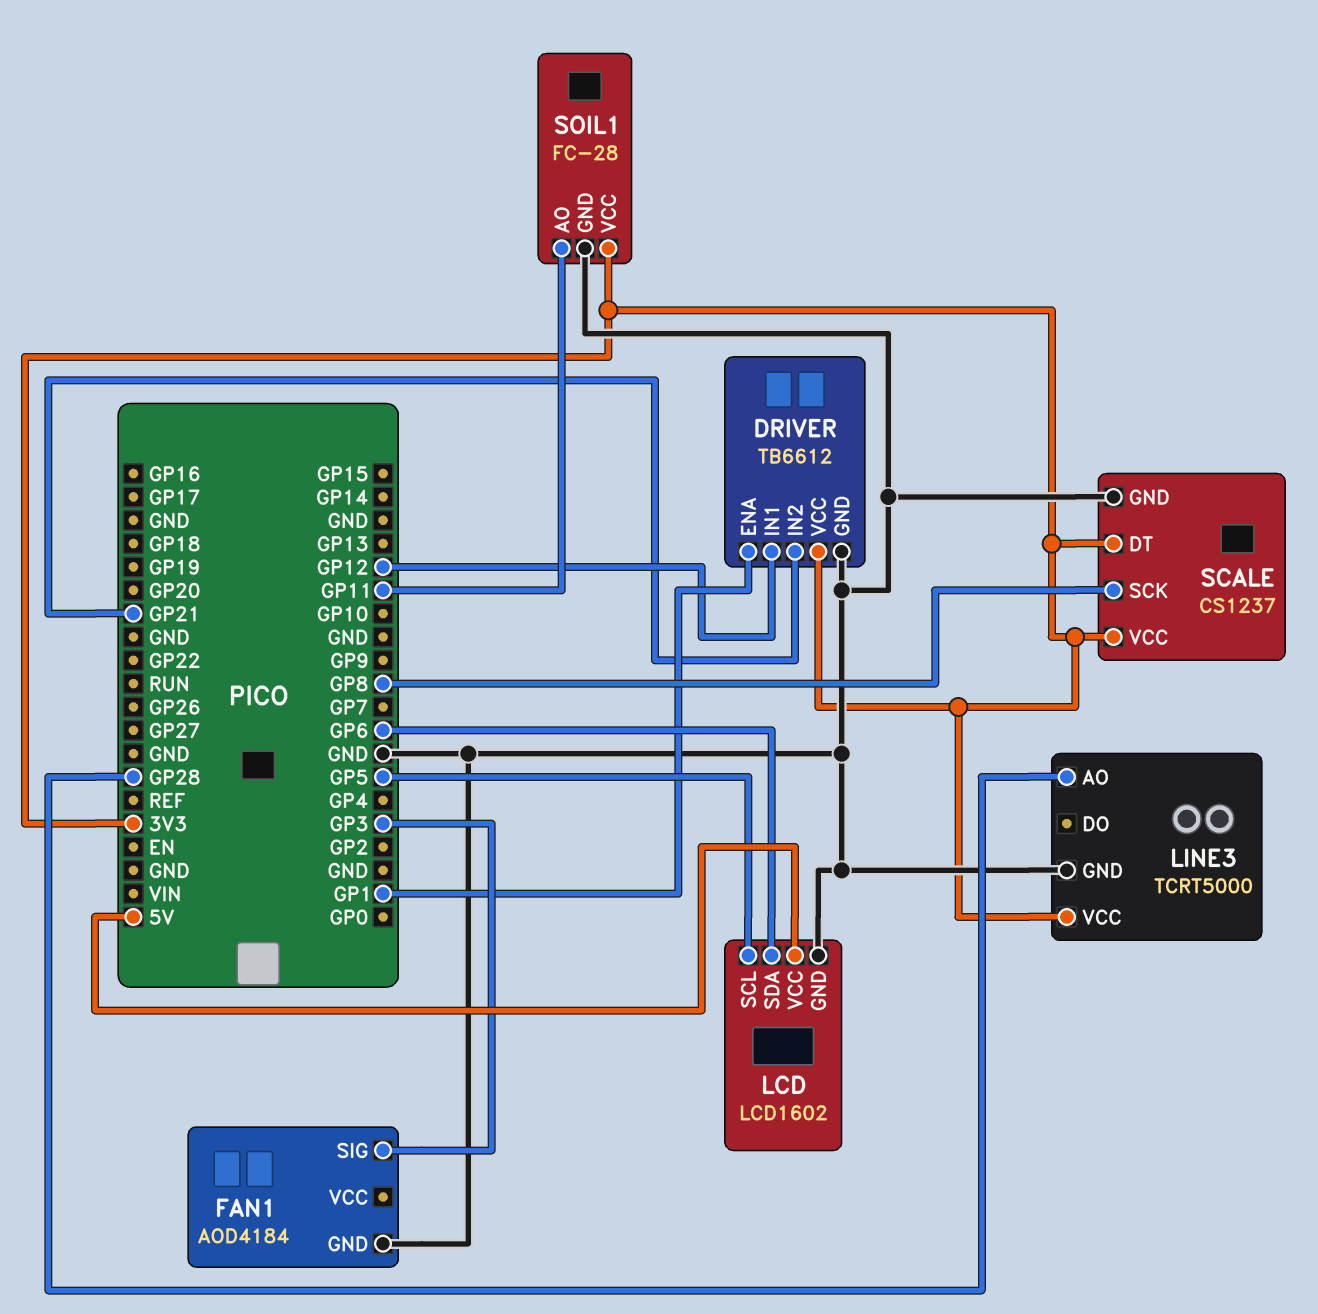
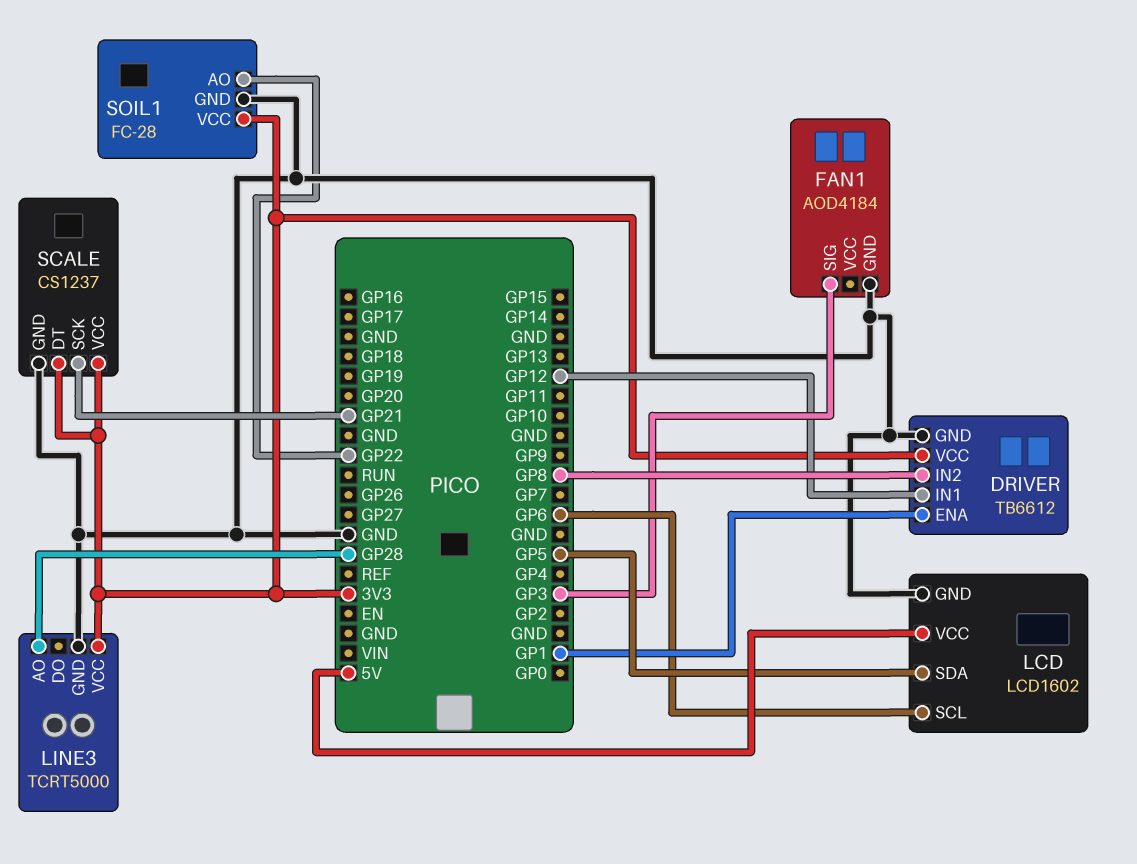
DRIVER pin IN2: GP21 -> GP8
LCD pin SCL: GP5 -> GP6
LCD pin SDA: GP6 -> GP5
SCALE pin SCK: GP8 -> GP21
SOIL1 pin AO: GP11 -> GP22

